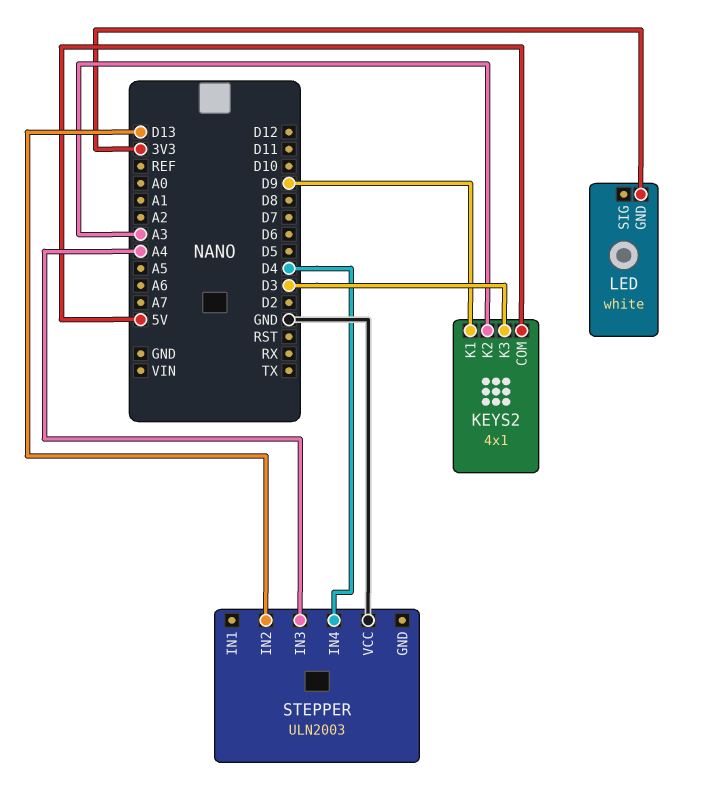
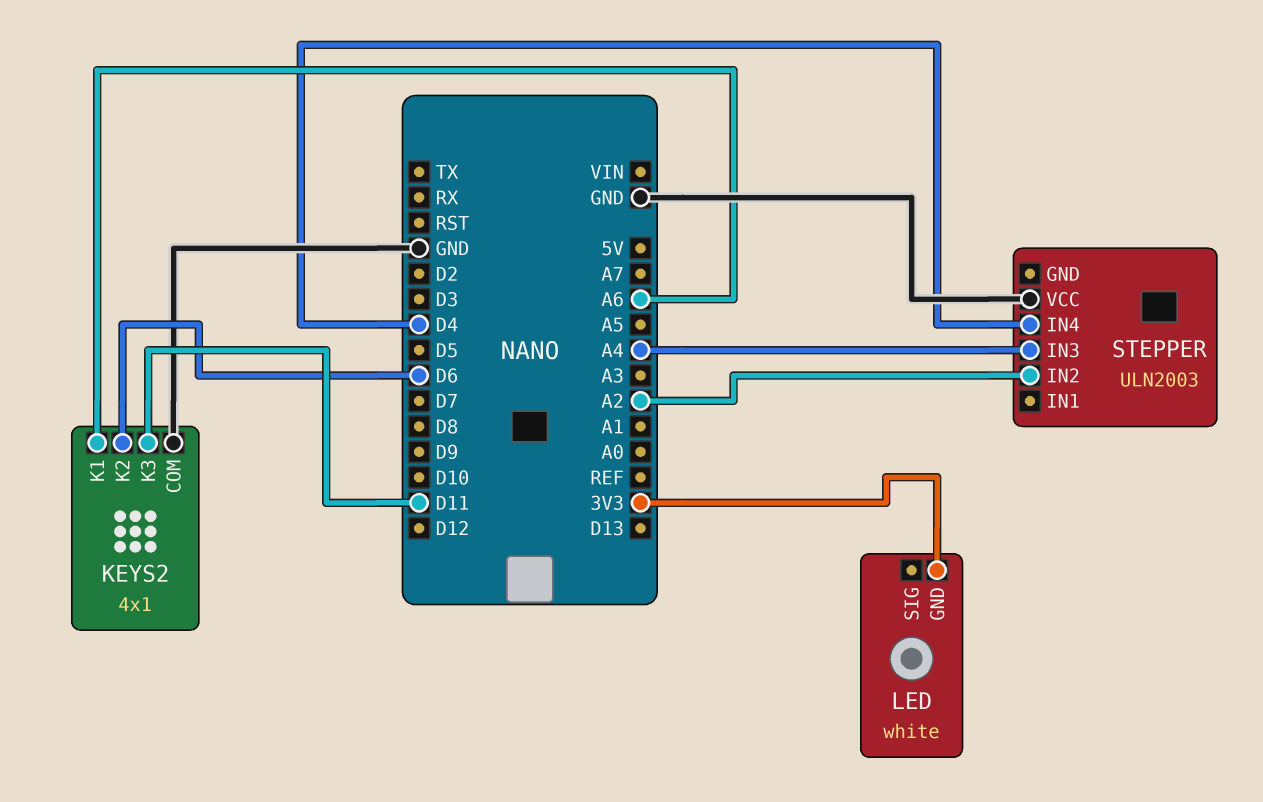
KEYS2 pin COM: 5V -> GND
KEYS2 pin K1: D9 -> A6
KEYS2 pin K2: A3 -> D6
KEYS2 pin K3: D3 -> D11
STEPPER pin IN2: D13 -> A2

